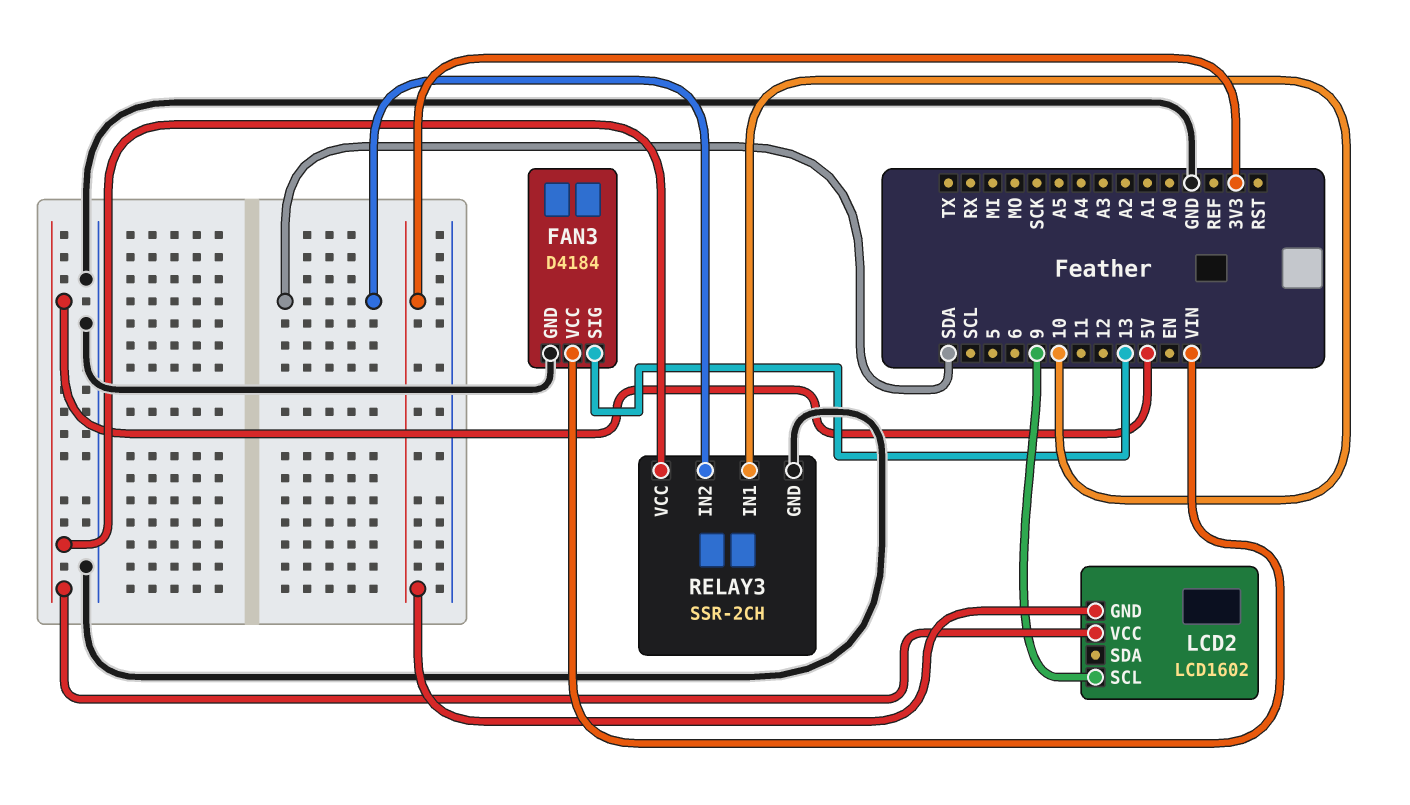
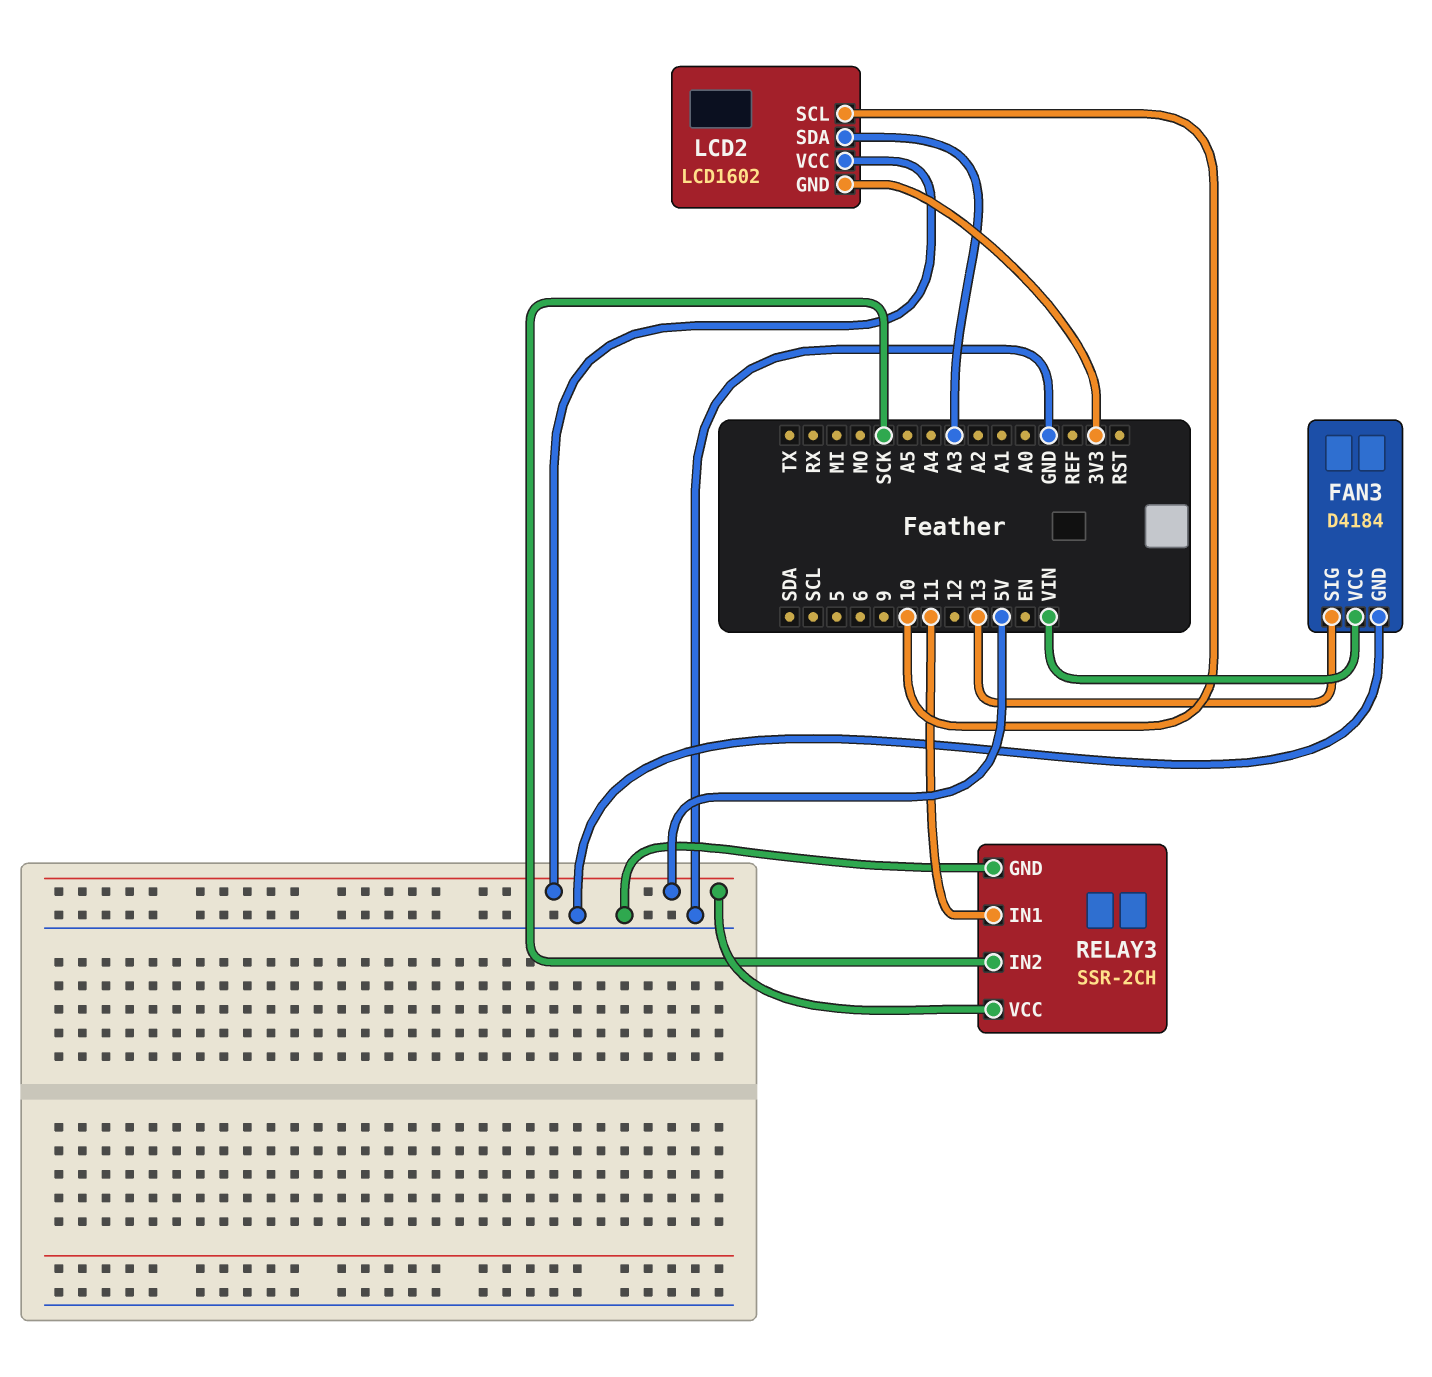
LCD2 pin SCL: 9 -> 10
LCD2 pin SDA: none -> A3
RELAY3 pin IN1: 10 -> 11
RELAY3 pin IN2: SDA -> SCK

